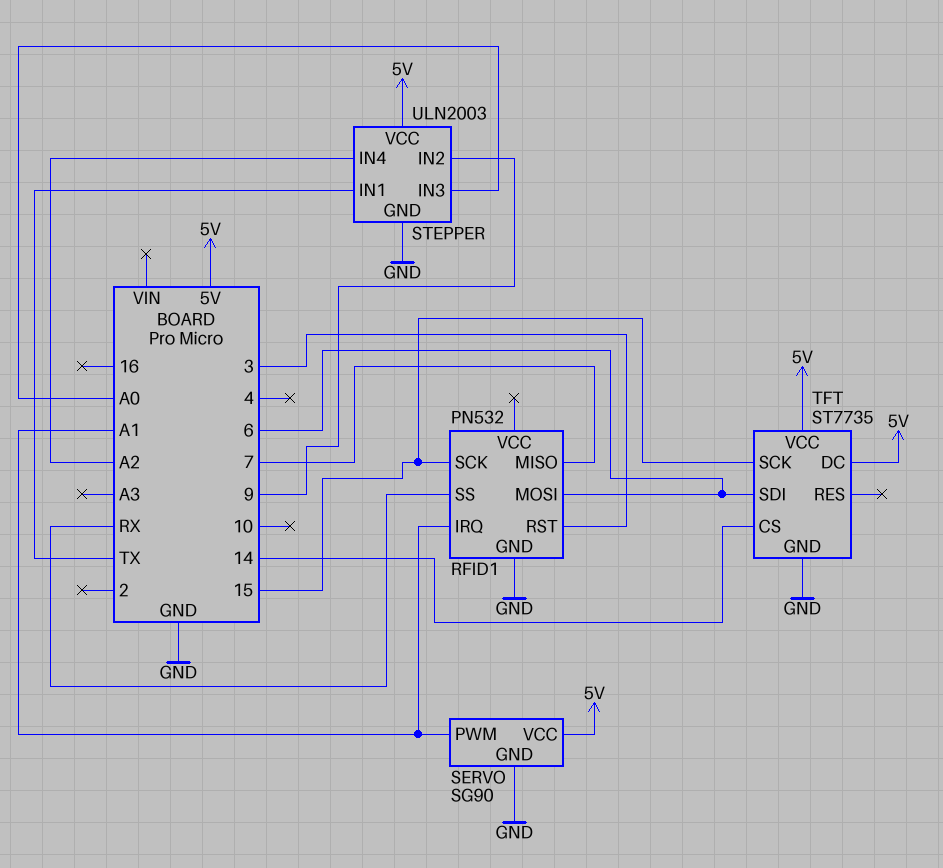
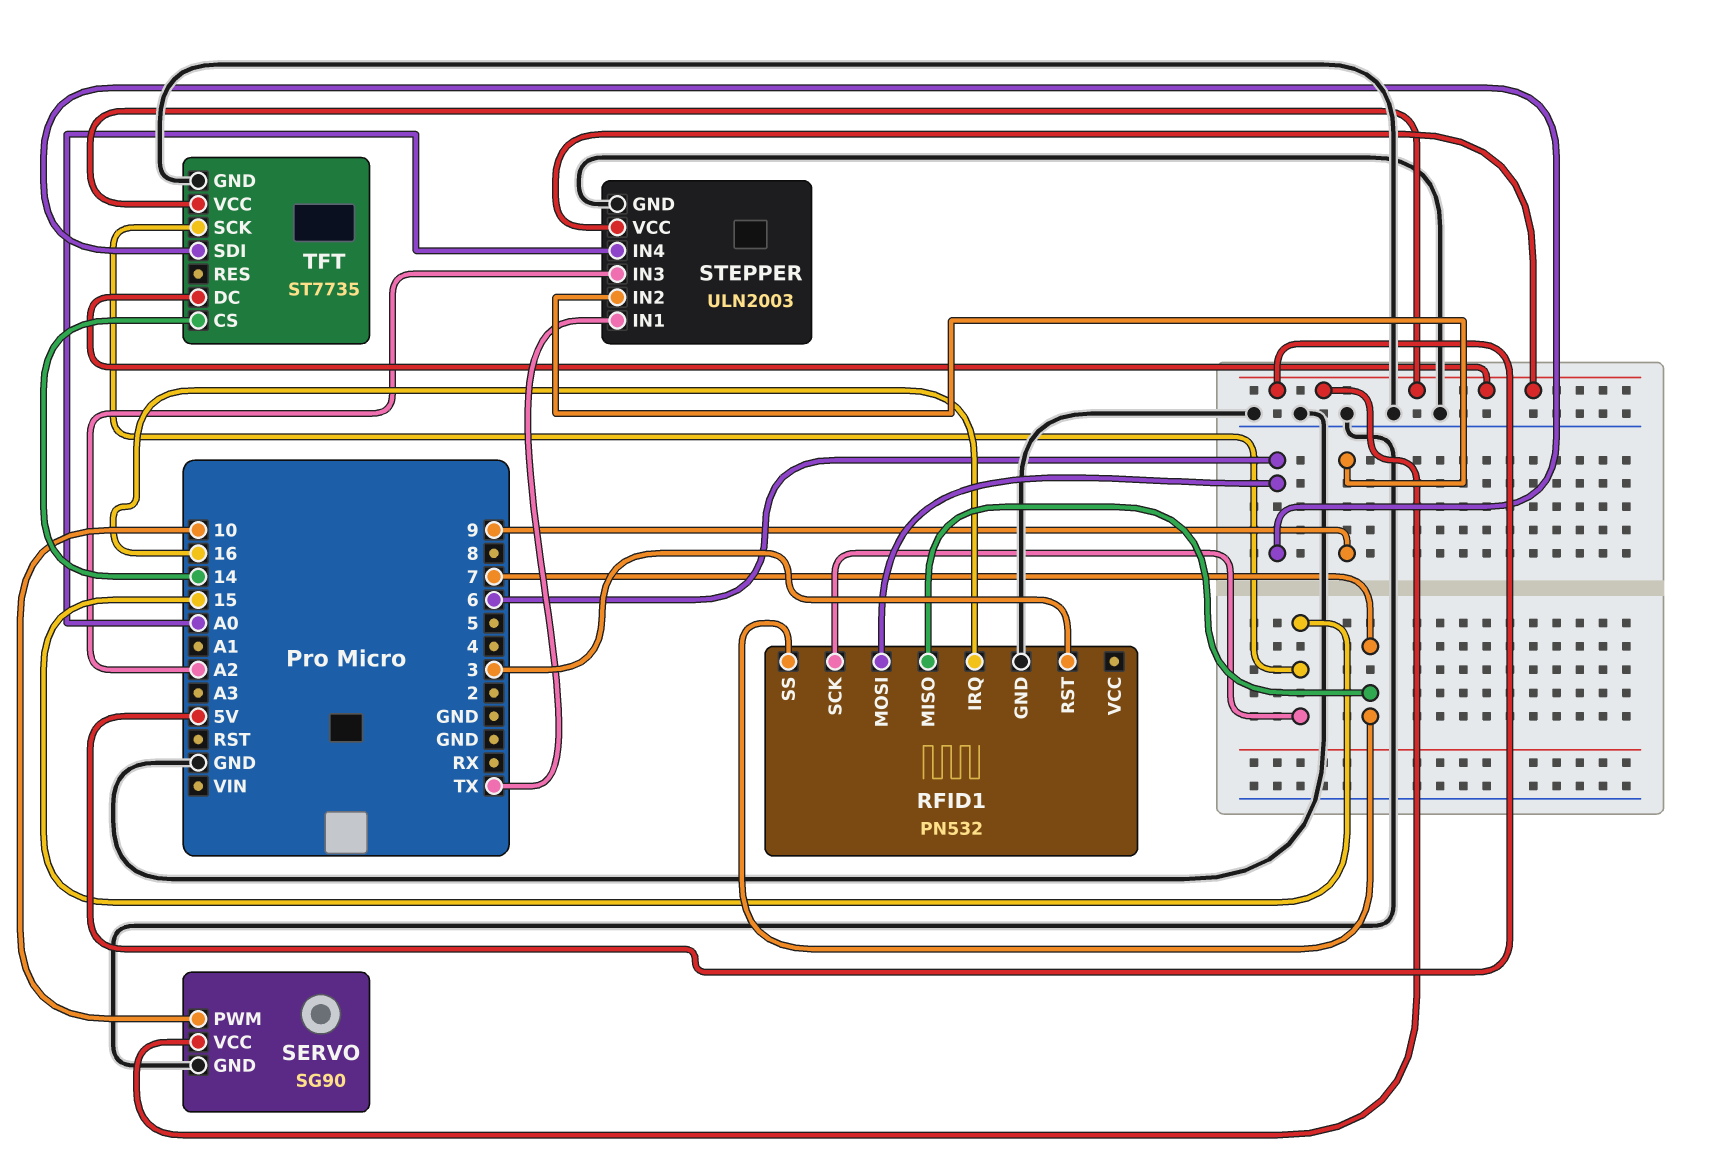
RFID1 pin IRQ: A1 -> 16
RFID1 pin SS: RX -> 7
SERVO pin PWM: A1 -> 10
STEPPER pin IN3: A0 -> A2
STEPPER pin IN4: A2 -> A0

